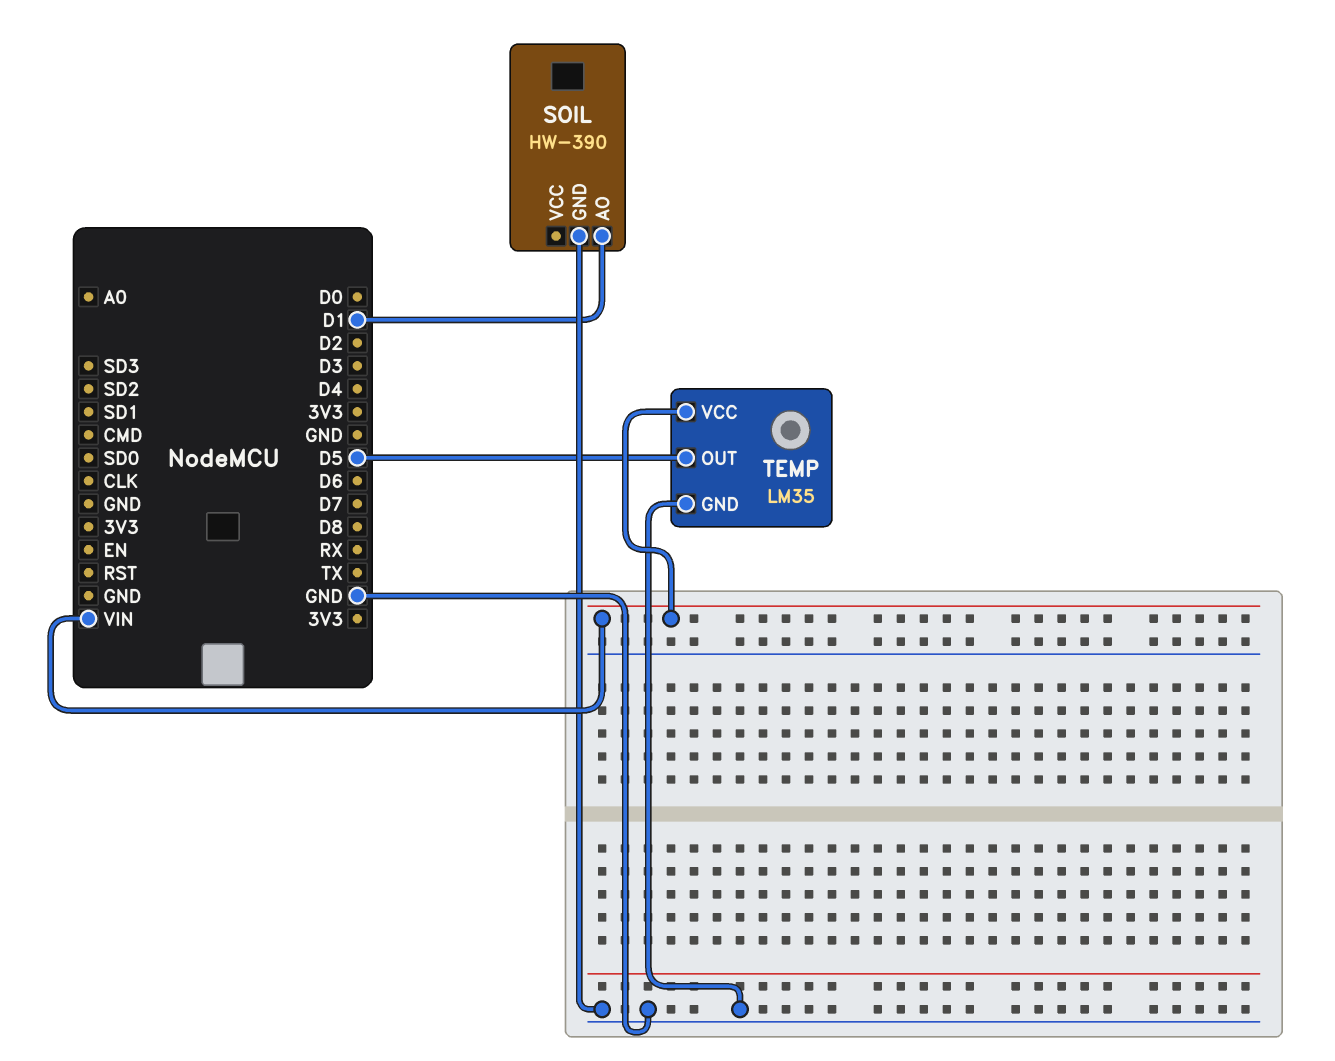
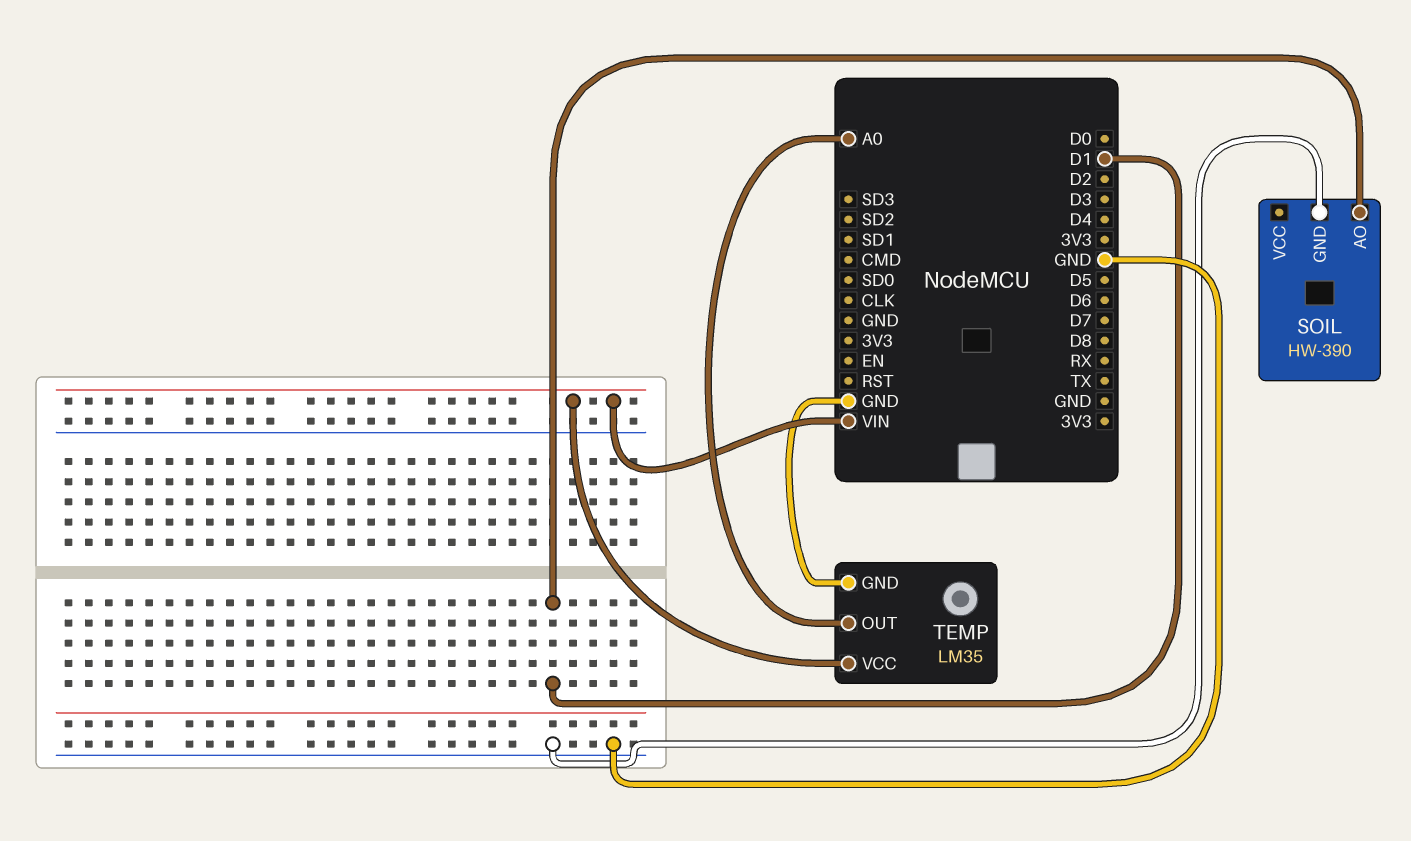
TEMP pin OUT: D5 -> A0

